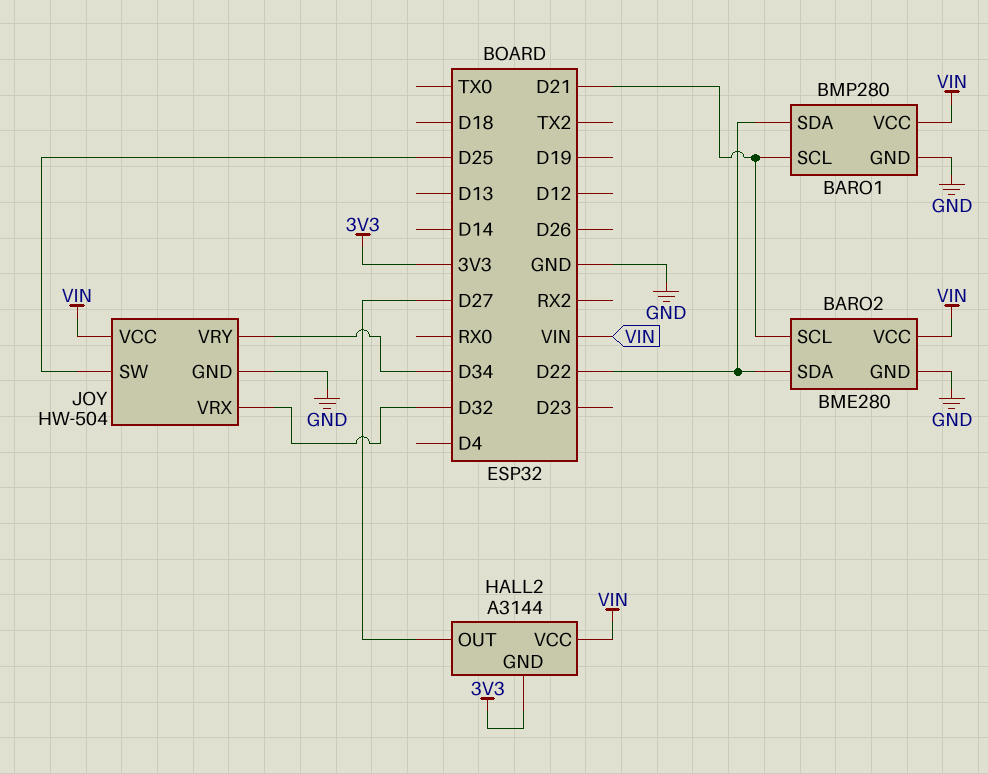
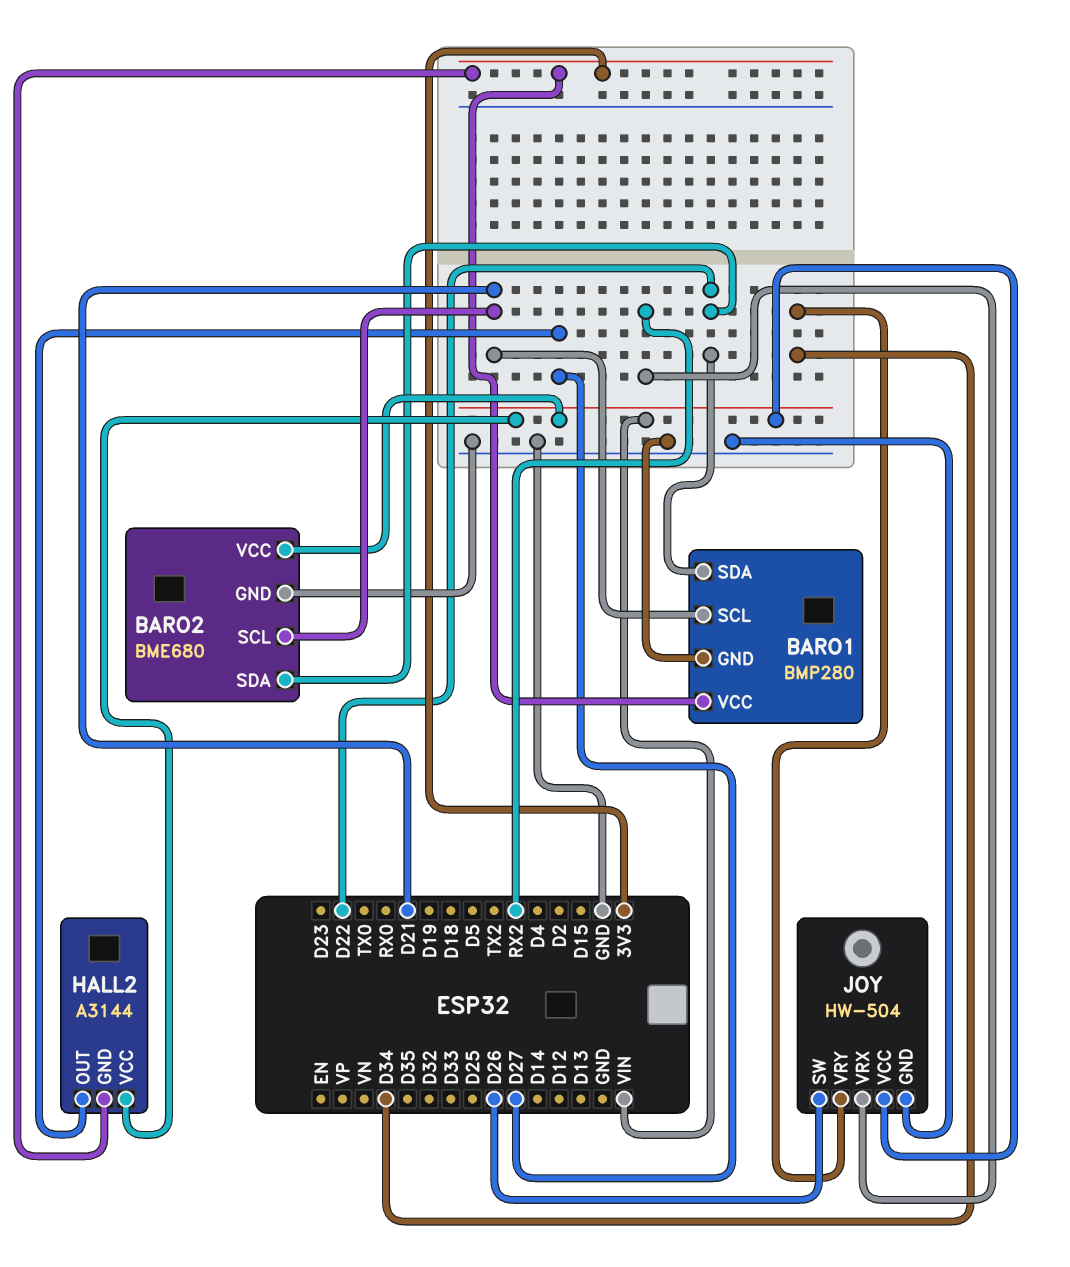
BARO1 pin VCC: VIN -> 3V3
BARO2: BME280 -> BME680
JOY pin SW: D25 -> D26
JOY pin VRX: D32 -> RX2

